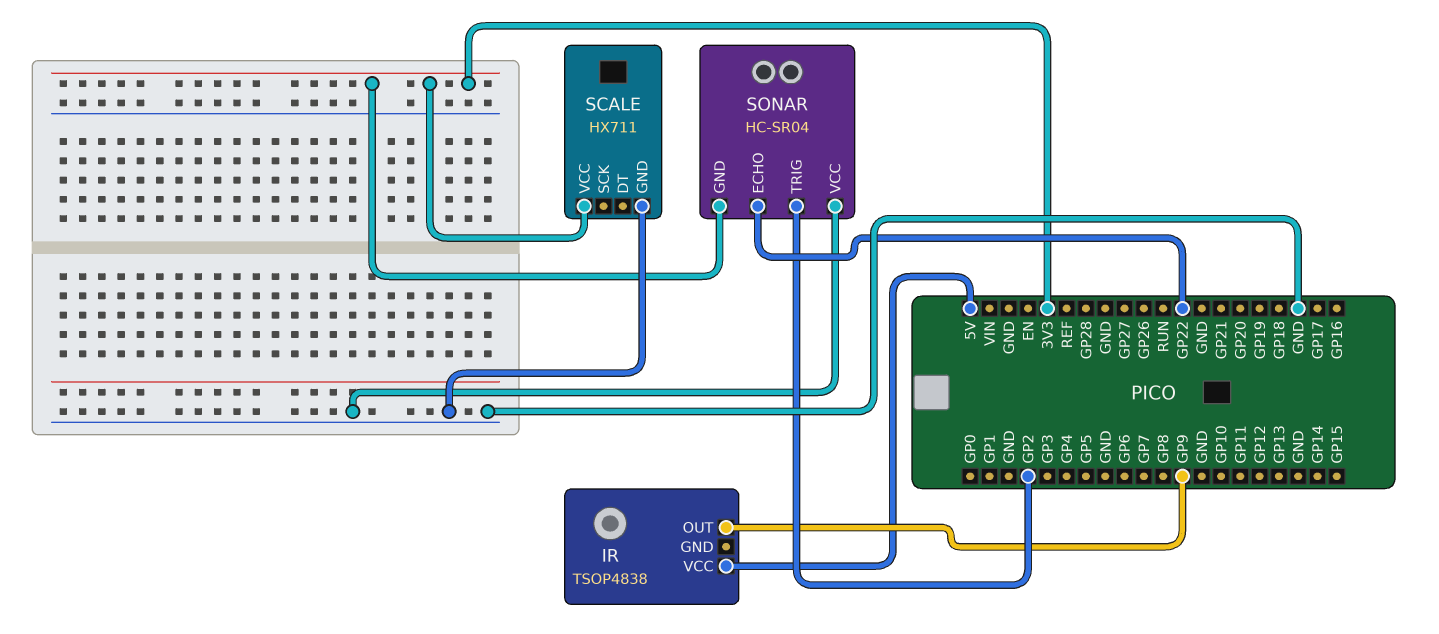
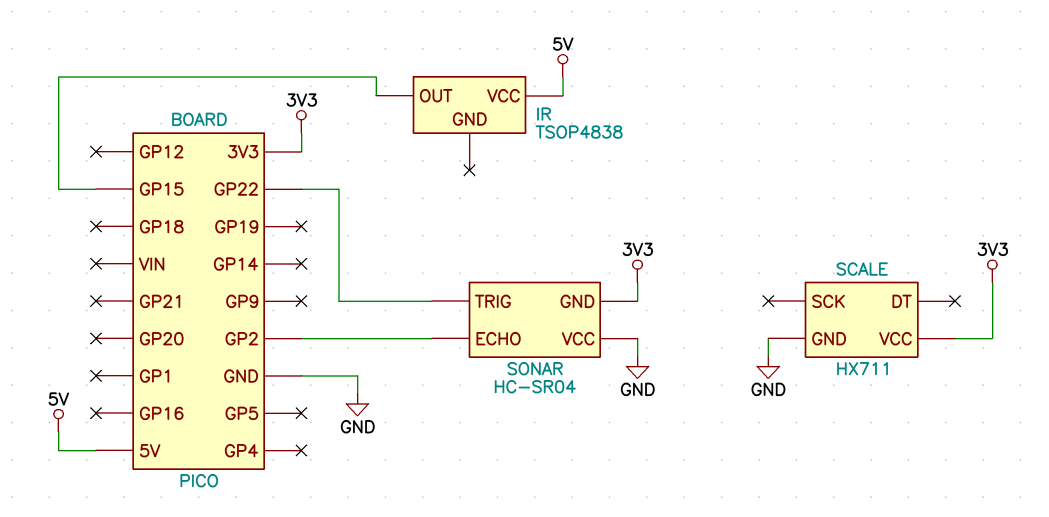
IR pin OUT: GP9 -> GP15
SONAR pin ECHO: GP22 -> GP2
SONAR pin TRIG: GP2 -> GP22

